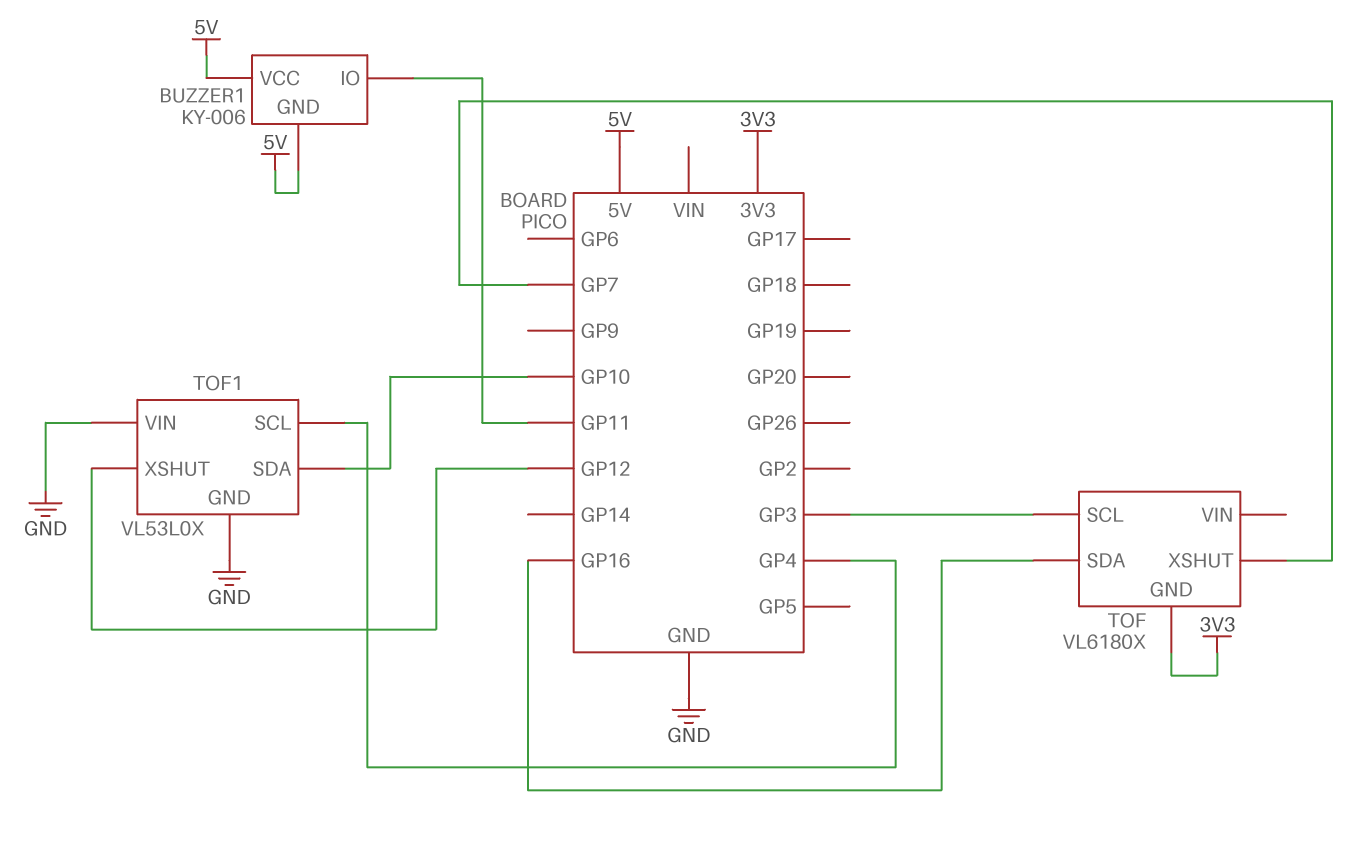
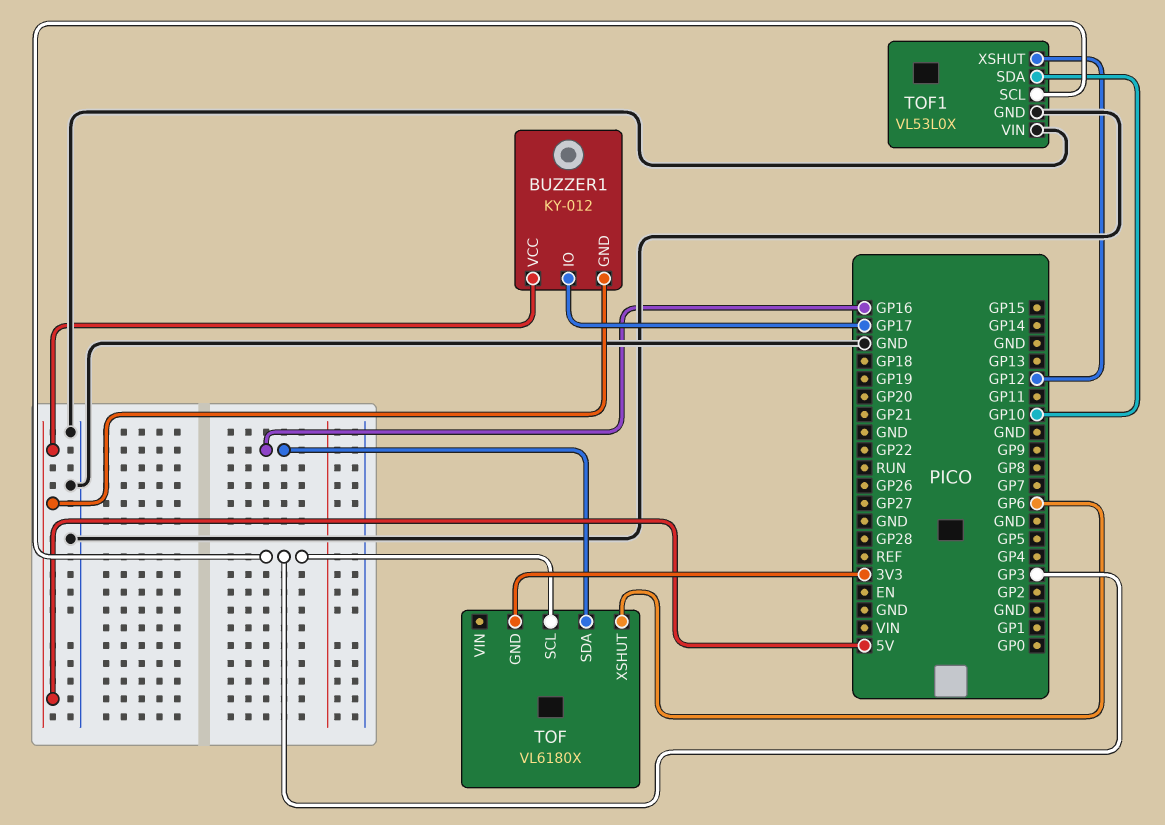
BUZZER1: KY-006 -> KY-012
BUZZER1 pin IO: GP11 -> GP17
TOF pin XSHUT: GP7 -> GP6
TOF1 pin SCL: GP4 -> GP3

